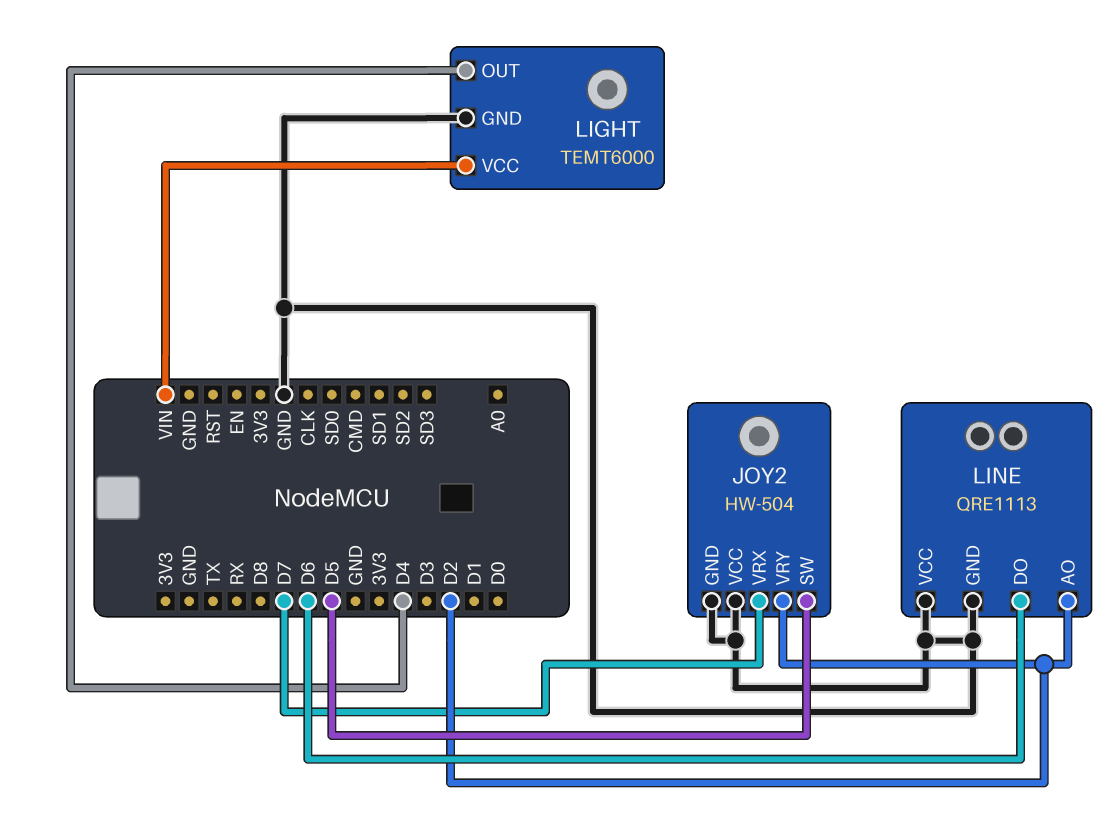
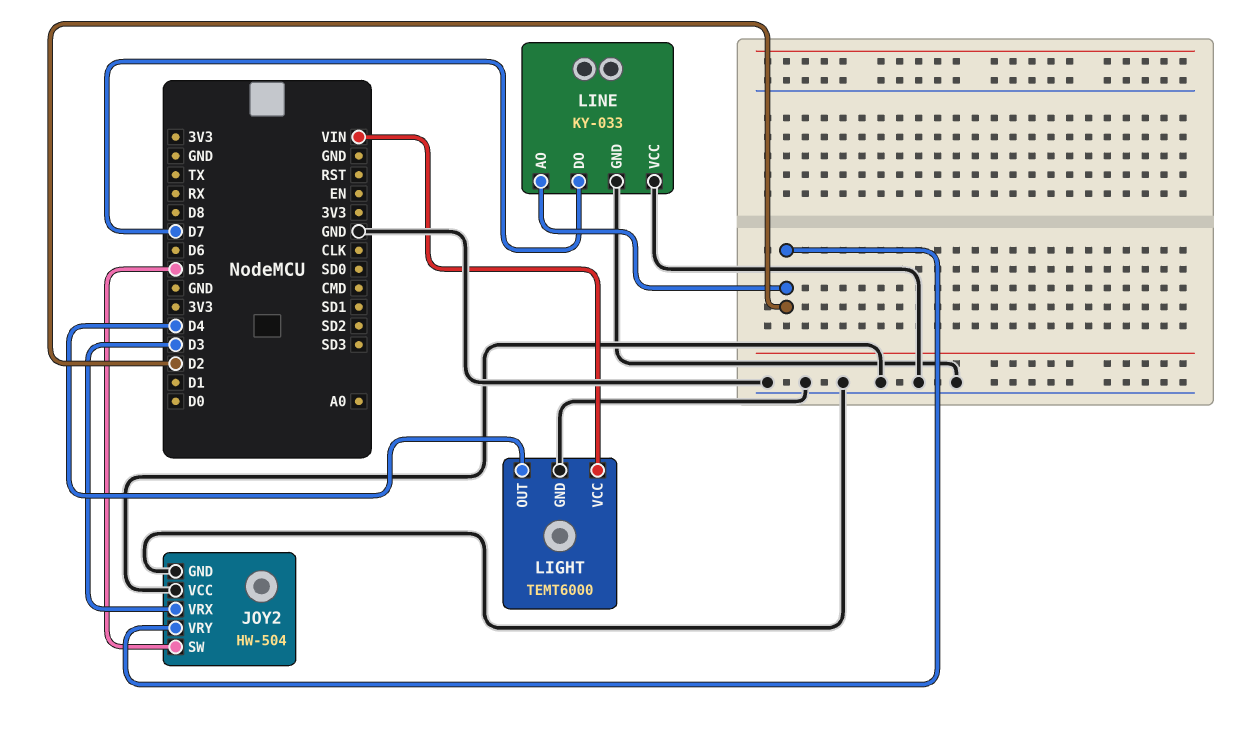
JOY2 pin VRX: D7 -> D3
LINE: QRE1113 -> KY-033
LINE pin DO: D6 -> D7

